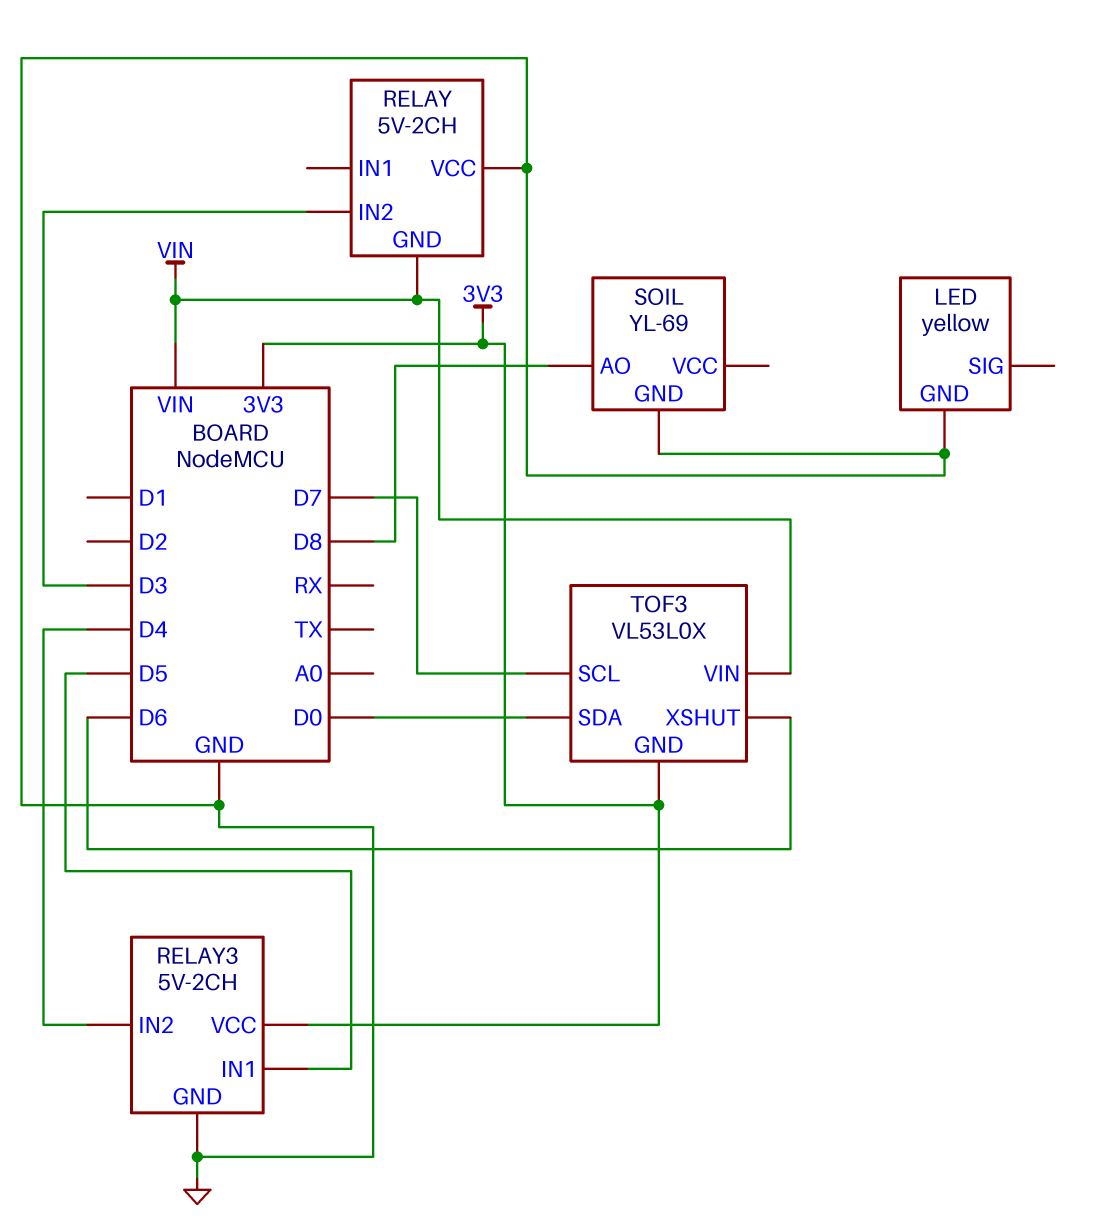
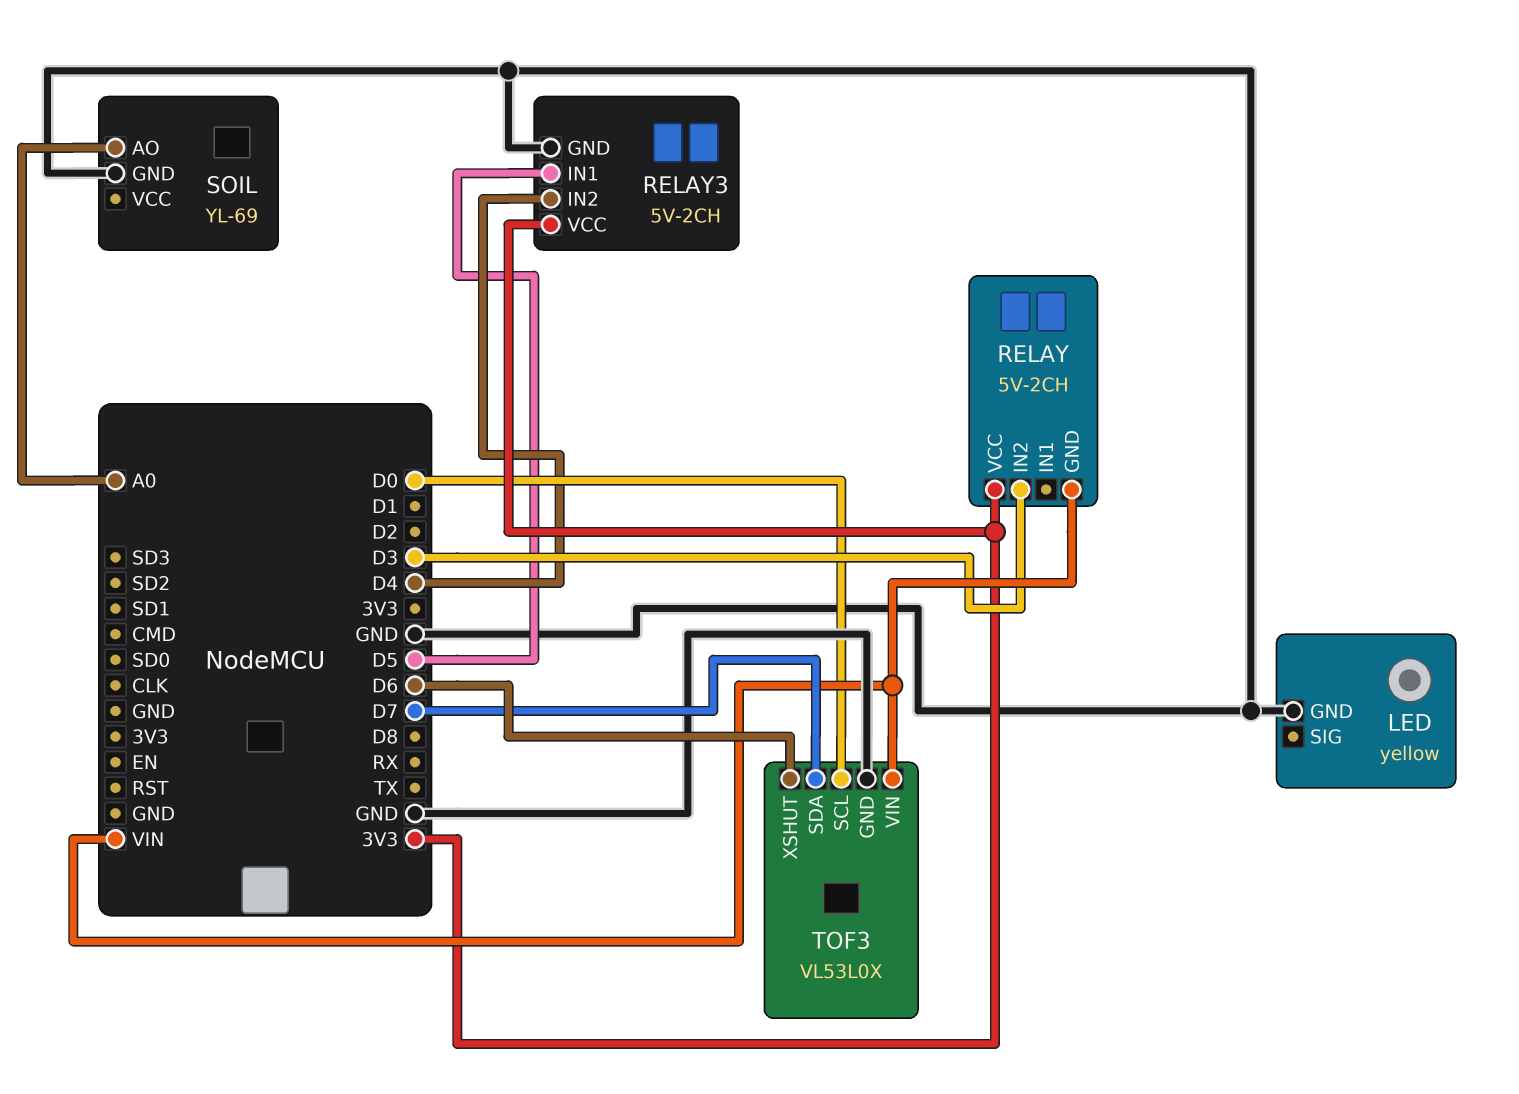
RELAY pin VCC: GND -> 3V3
SOIL pin AO: D8 -> A0
TOF3 pin GND: 3V3 -> GND
TOF3 pin SCL: D7 -> D0
TOF3 pin SDA: D0 -> D7

